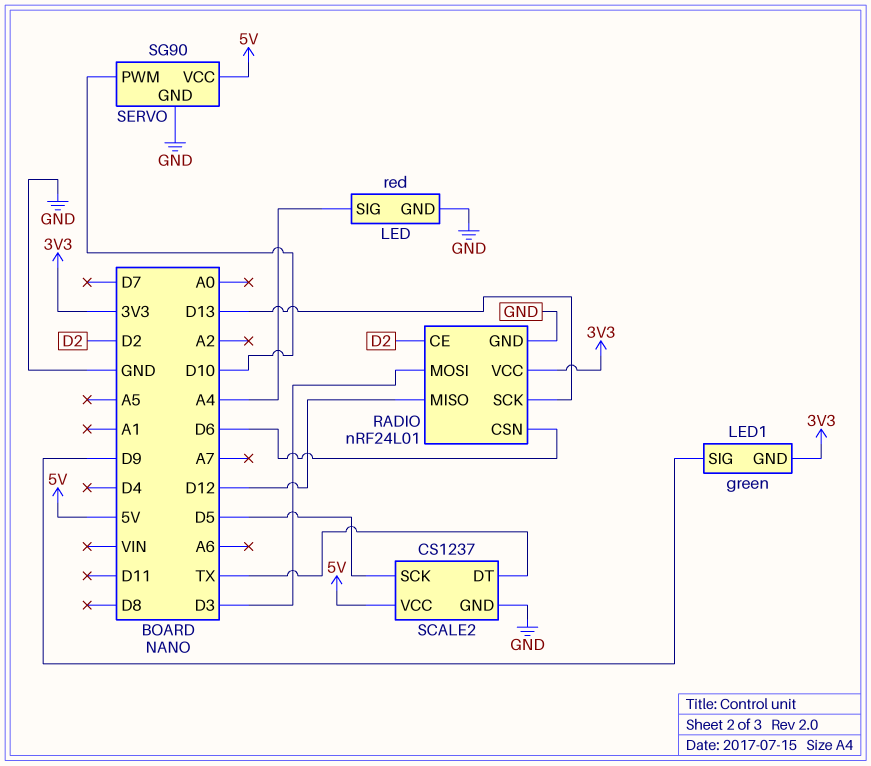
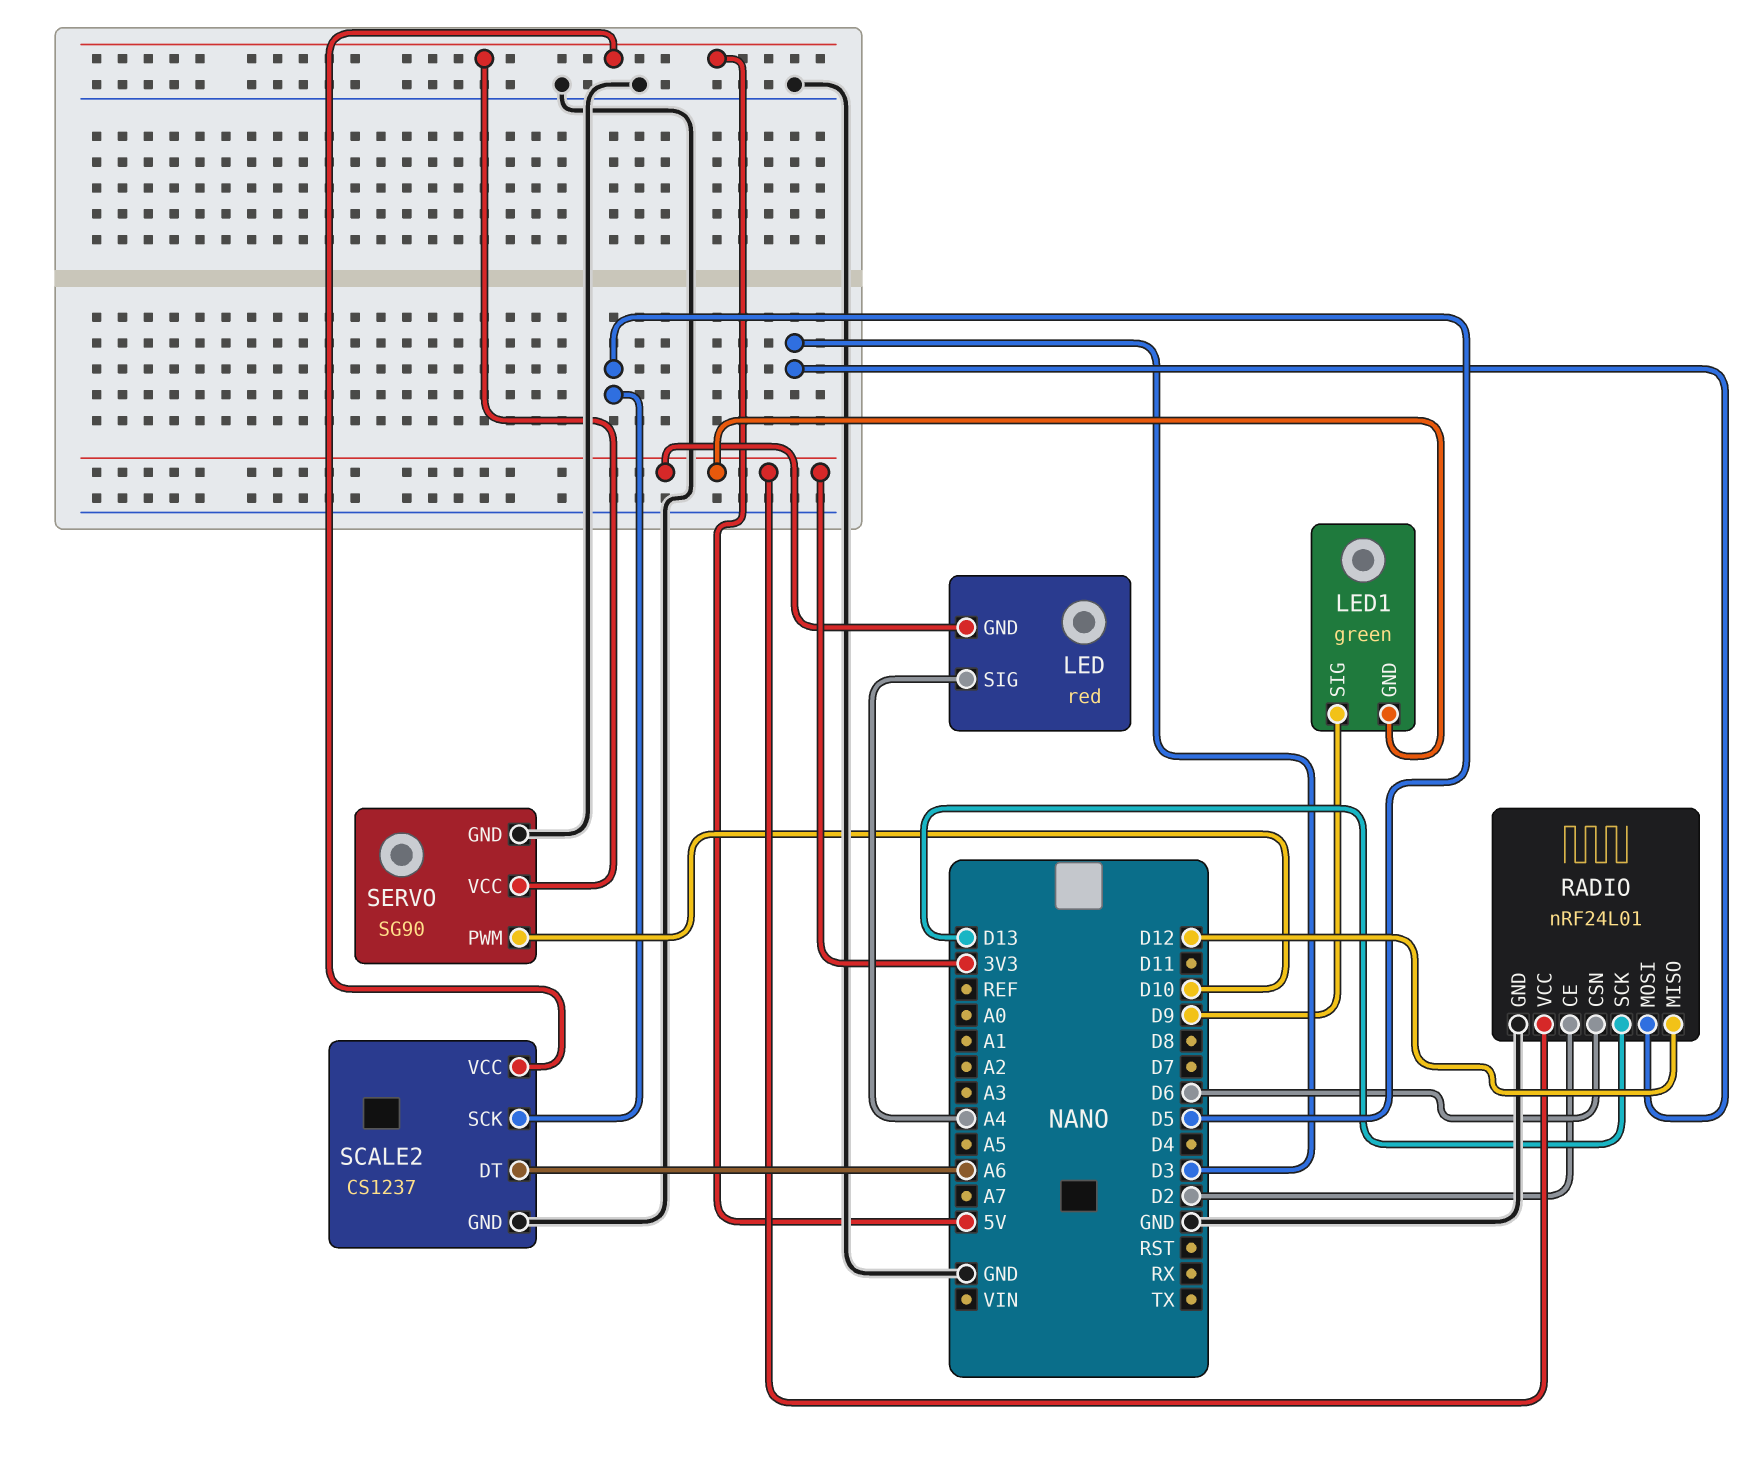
LED pin GND: GND -> 3V3
SCALE2 pin DT: TX -> A6

